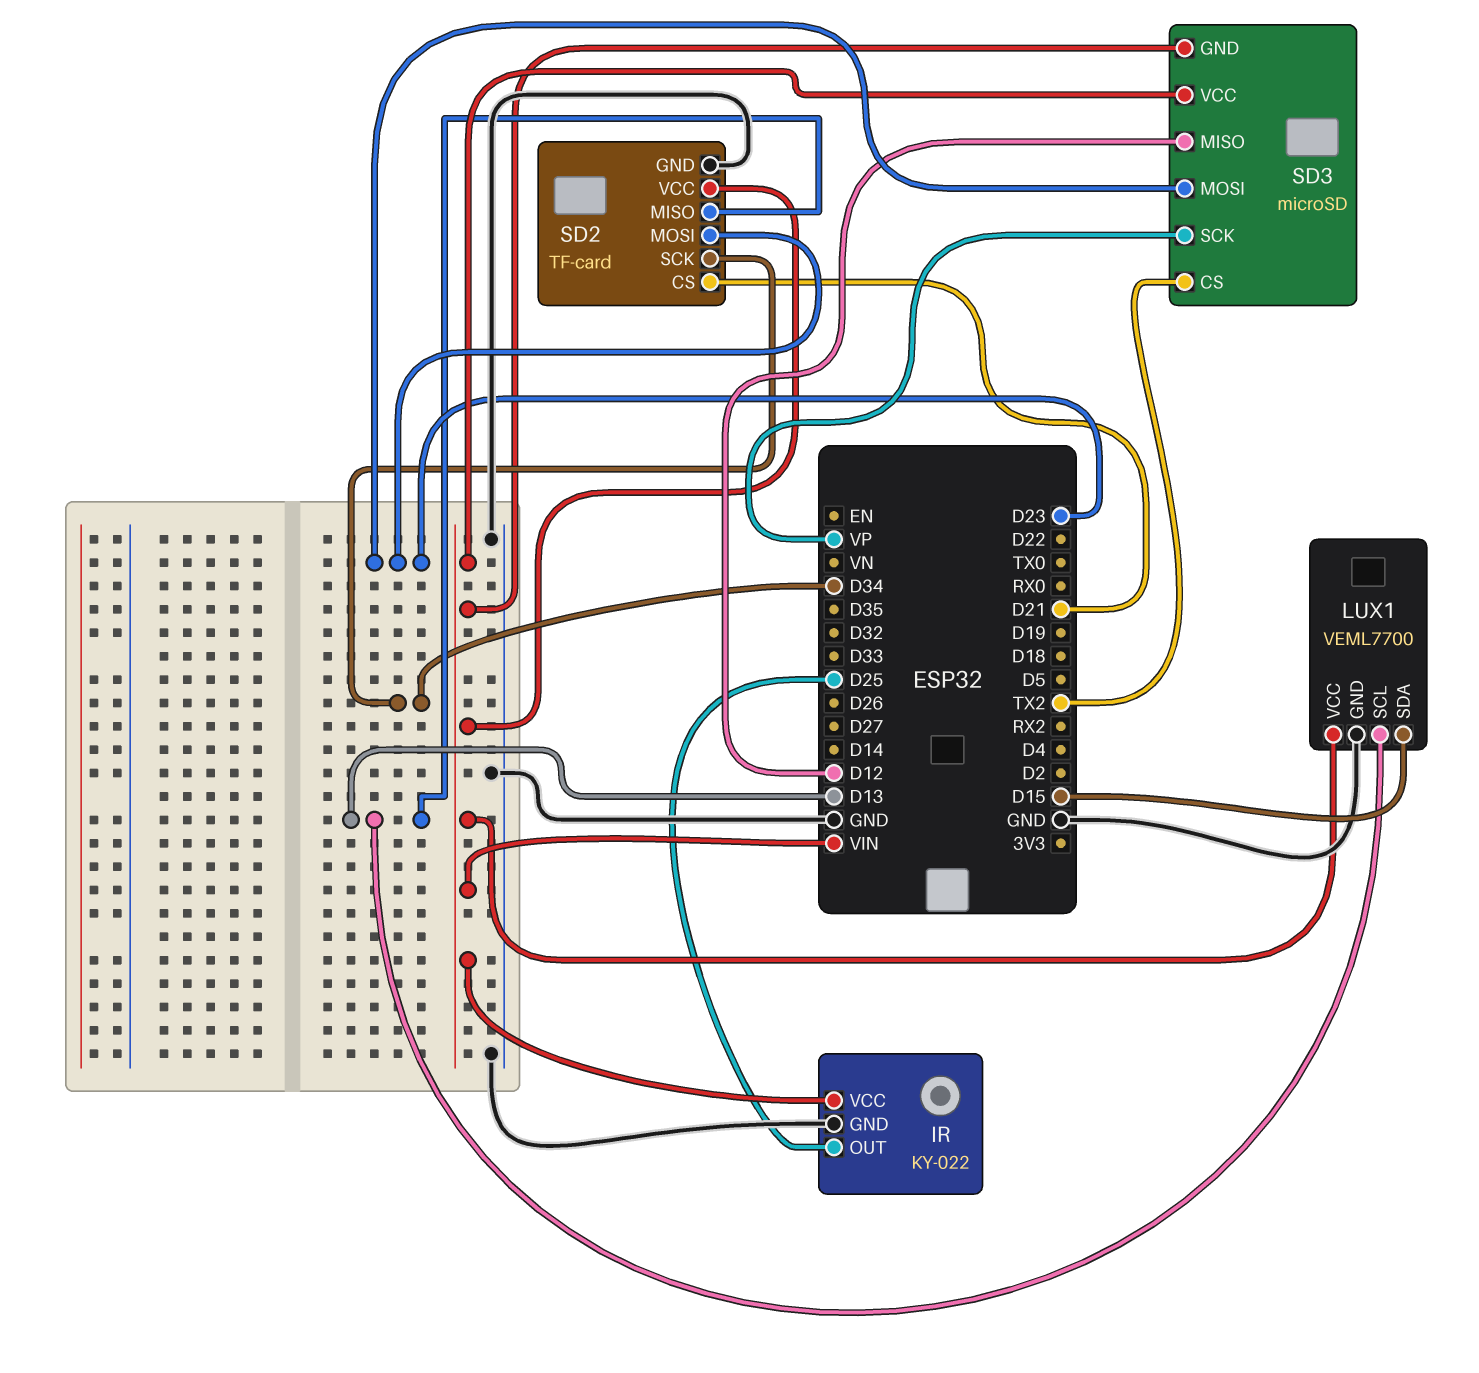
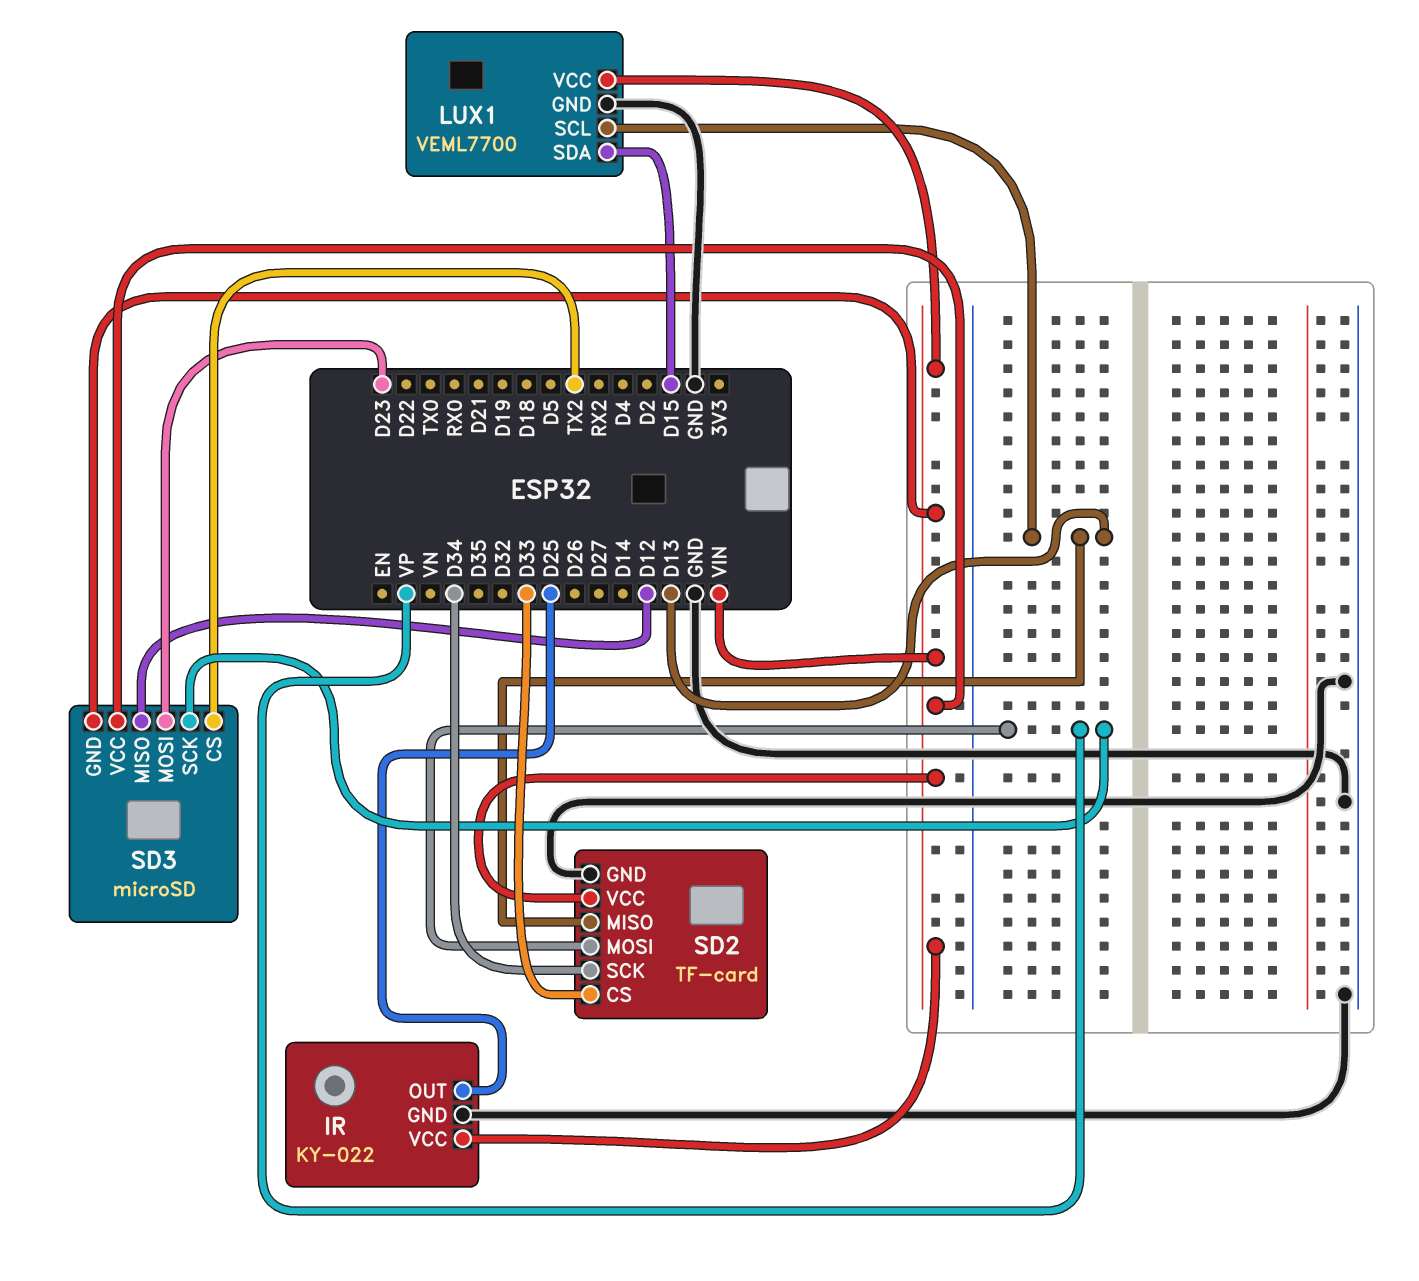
SD2 pin CS: D21 -> D33
SD2 pin MOSI: D23 -> VP

